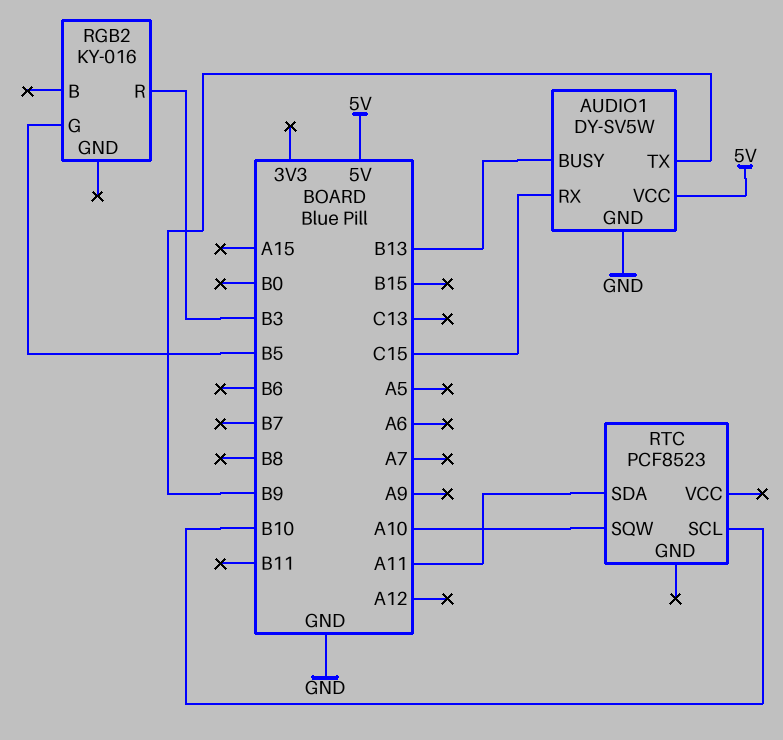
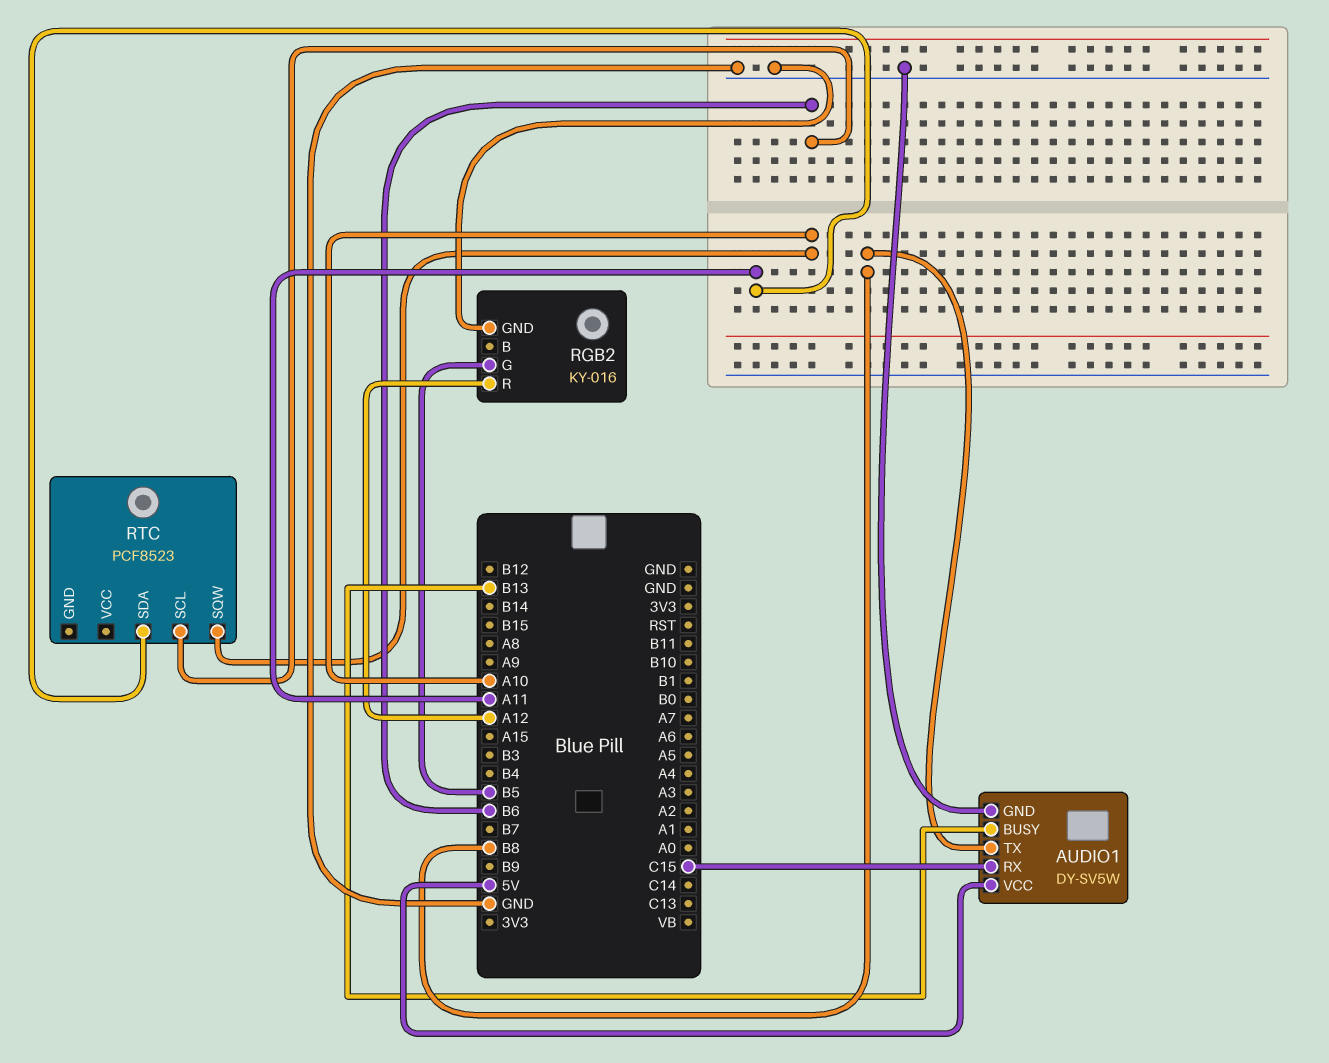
AUDIO1 pin TX: B9 -> B8
RGB2 pin GND: none -> GND
RGB2 pin R: B3 -> A12
RTC pin SCL: B10 -> B6

